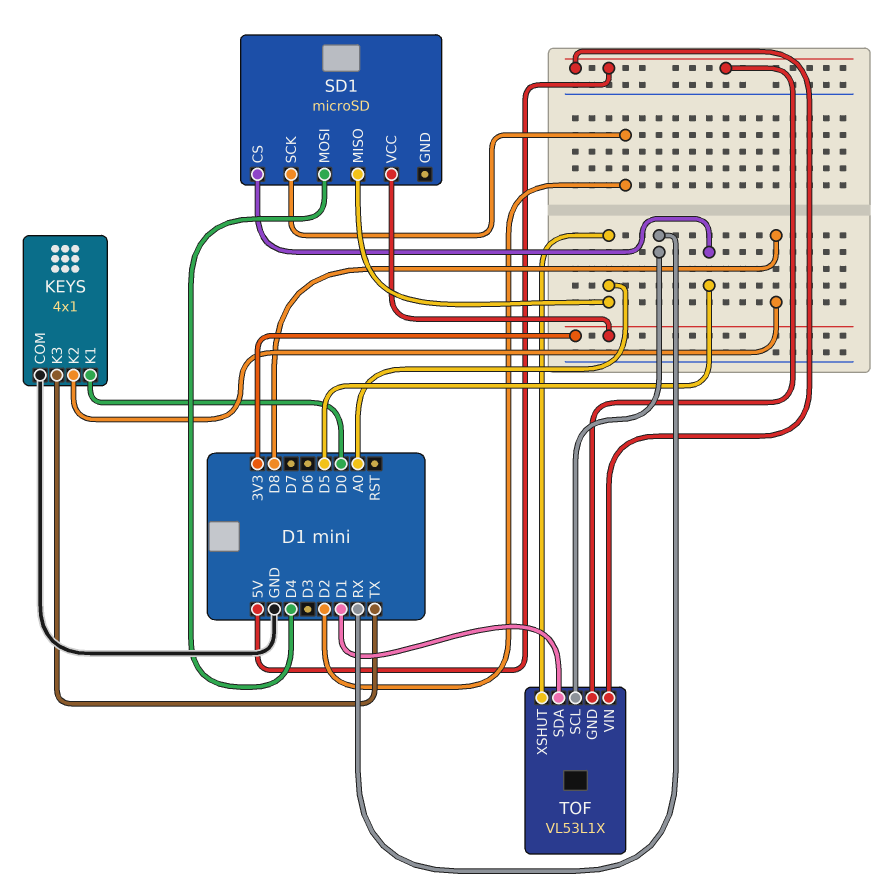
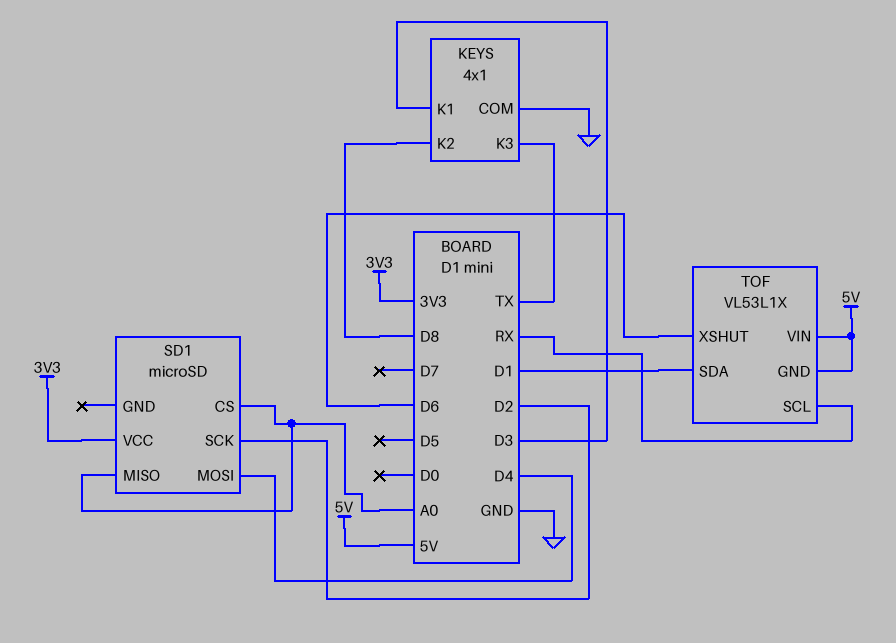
KEYS pin K1: D0 -> D3
SD1 pin CS: D5 -> A0
TOF pin XSHUT: A0 -> D6

